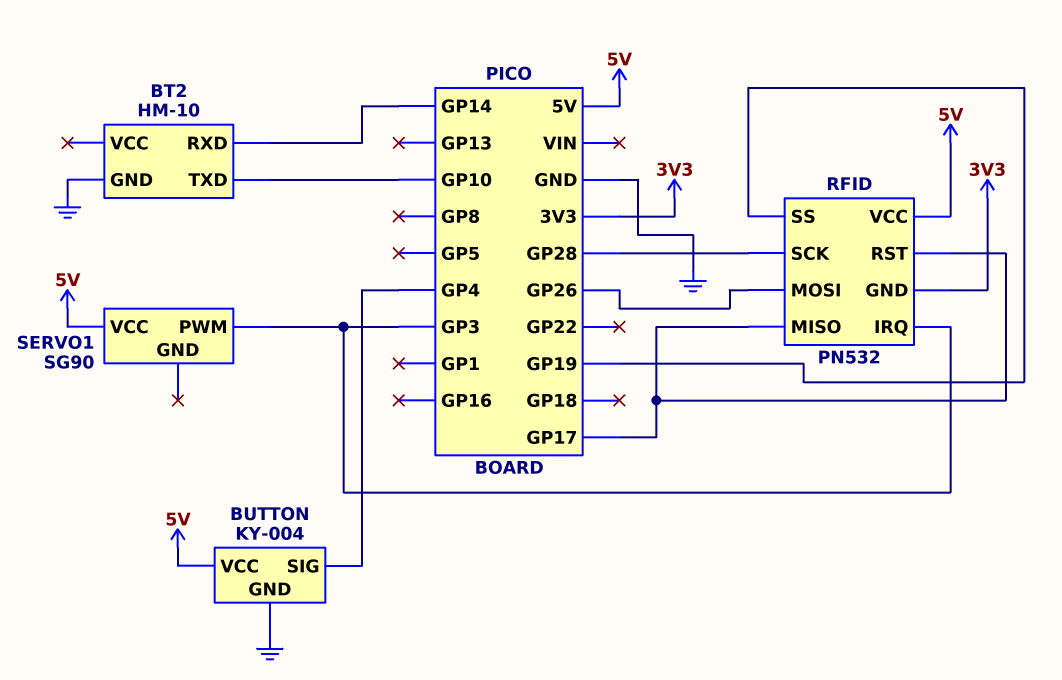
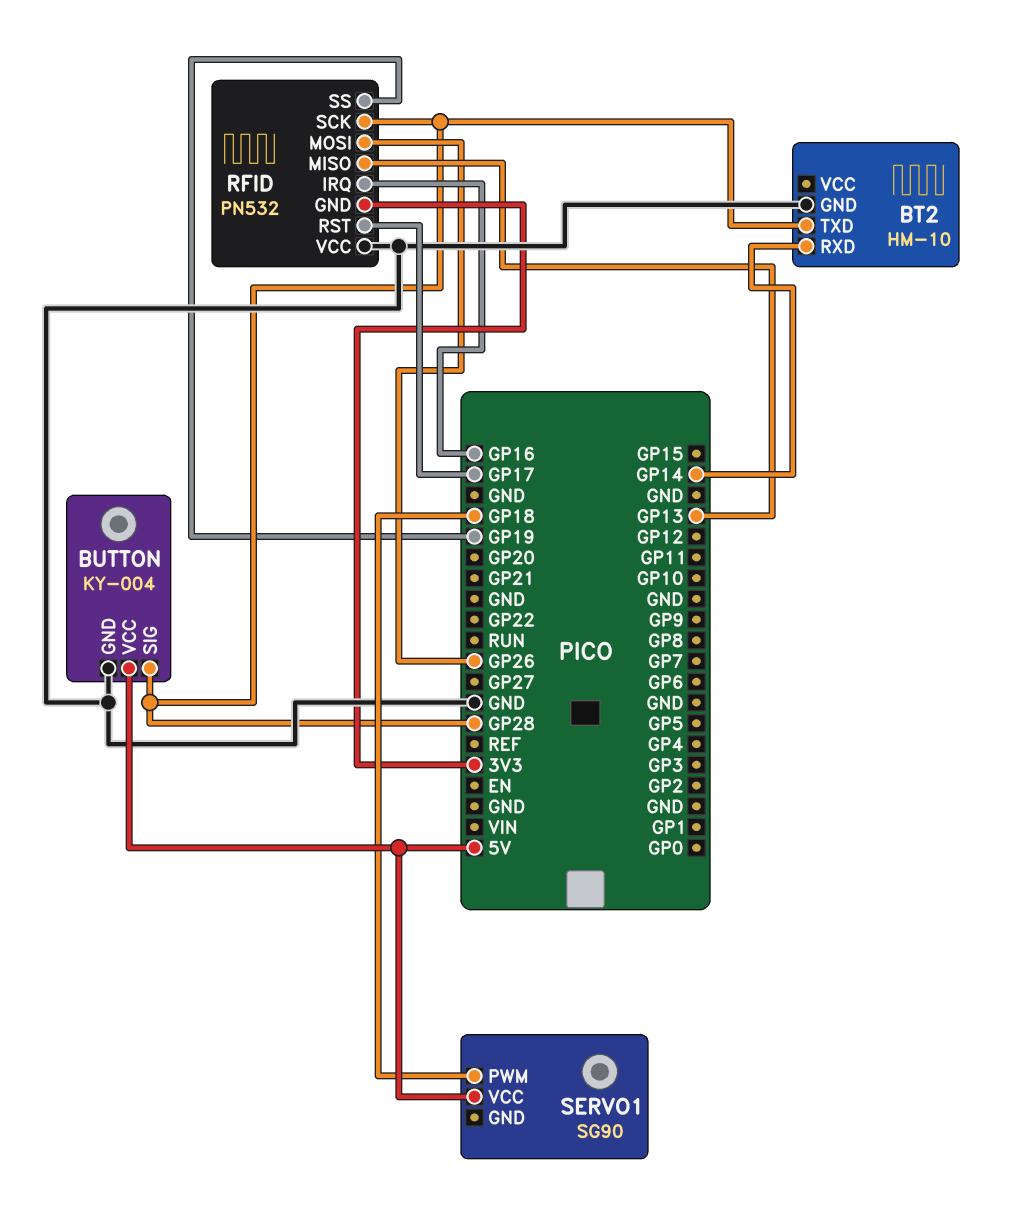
BT2 pin TXD: GP10 -> GP28
BUTTON pin SIG: GP4 -> GP28
RFID pin IRQ: GP3 -> GP16
RFID pin MISO: GP17 -> GP13
RFID pin VCC: 5V -> GND
SERVO1 pin PWM: GP3 -> GP18

